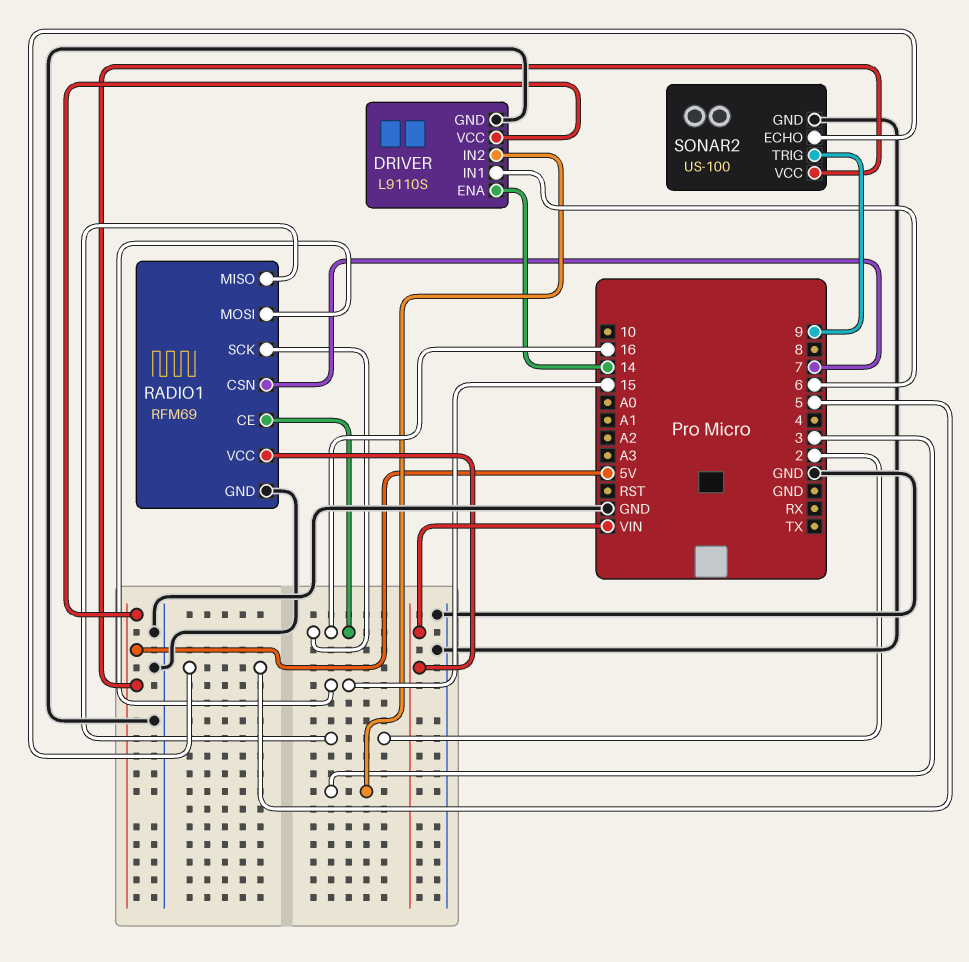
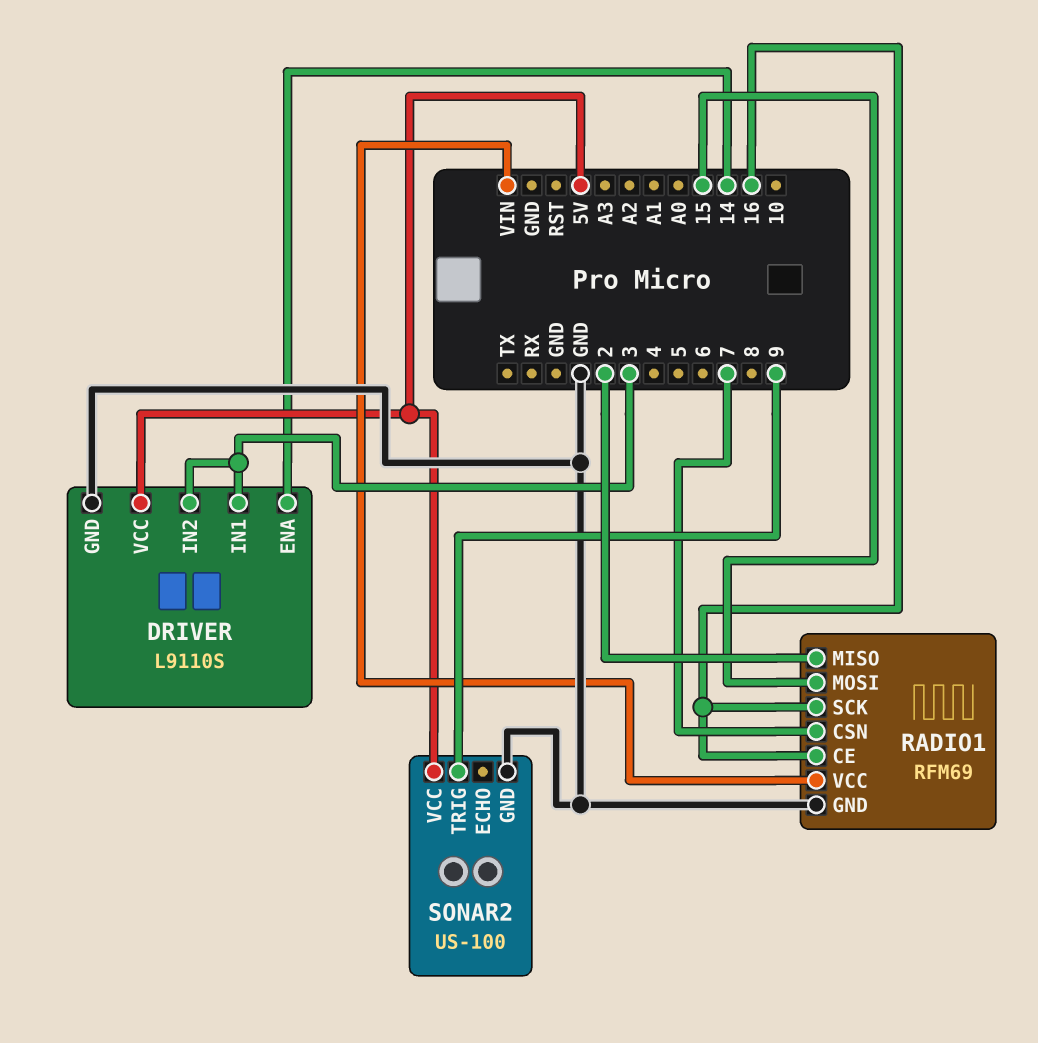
DRIVER pin IN1: 6 -> 3
SONAR2 pin ECHO: 5 -> none

